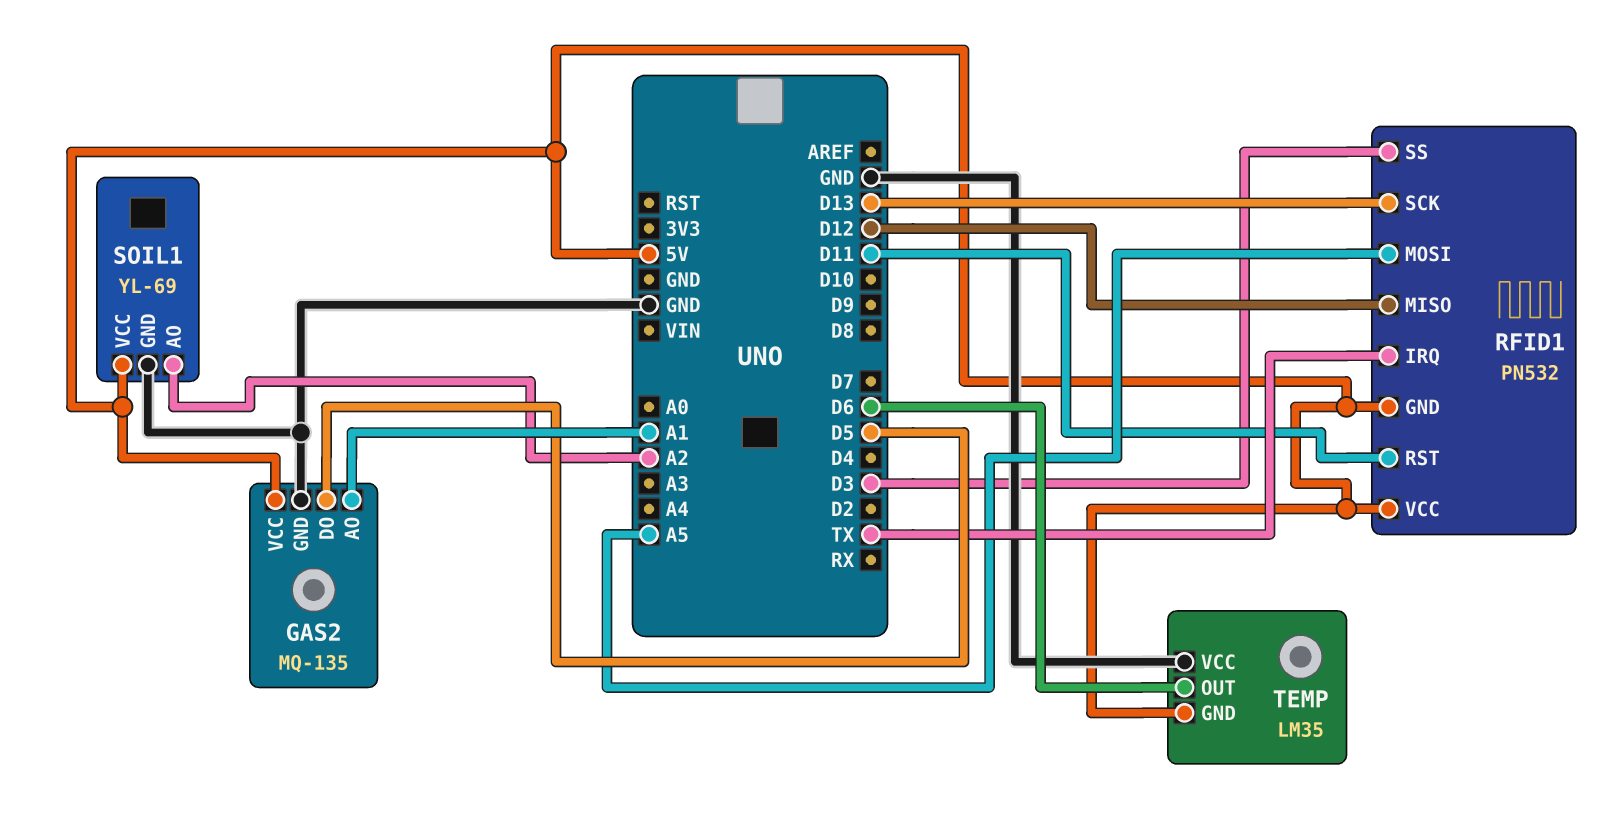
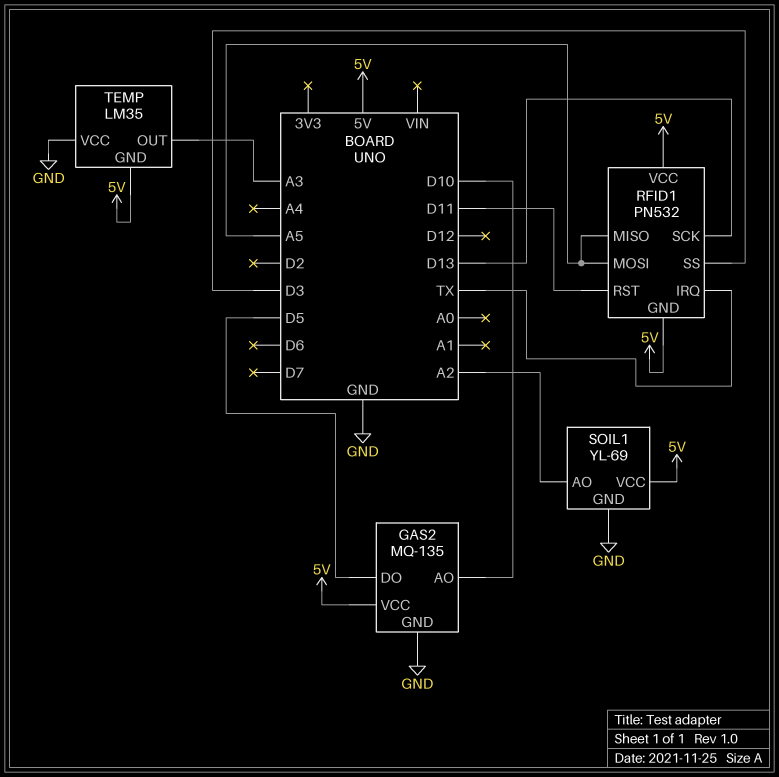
GAS2 pin AO: A1 -> D10
RFID1 pin MISO: D12 -> A5
TEMP pin OUT: D6 -> A3

